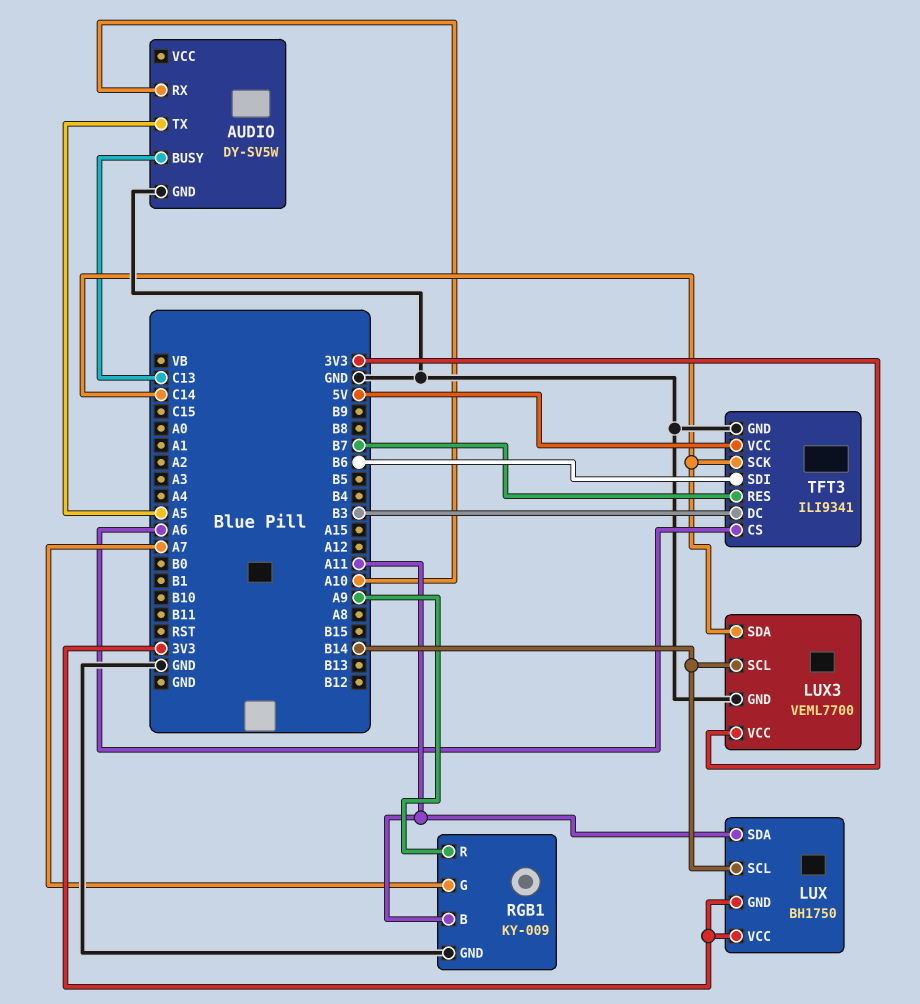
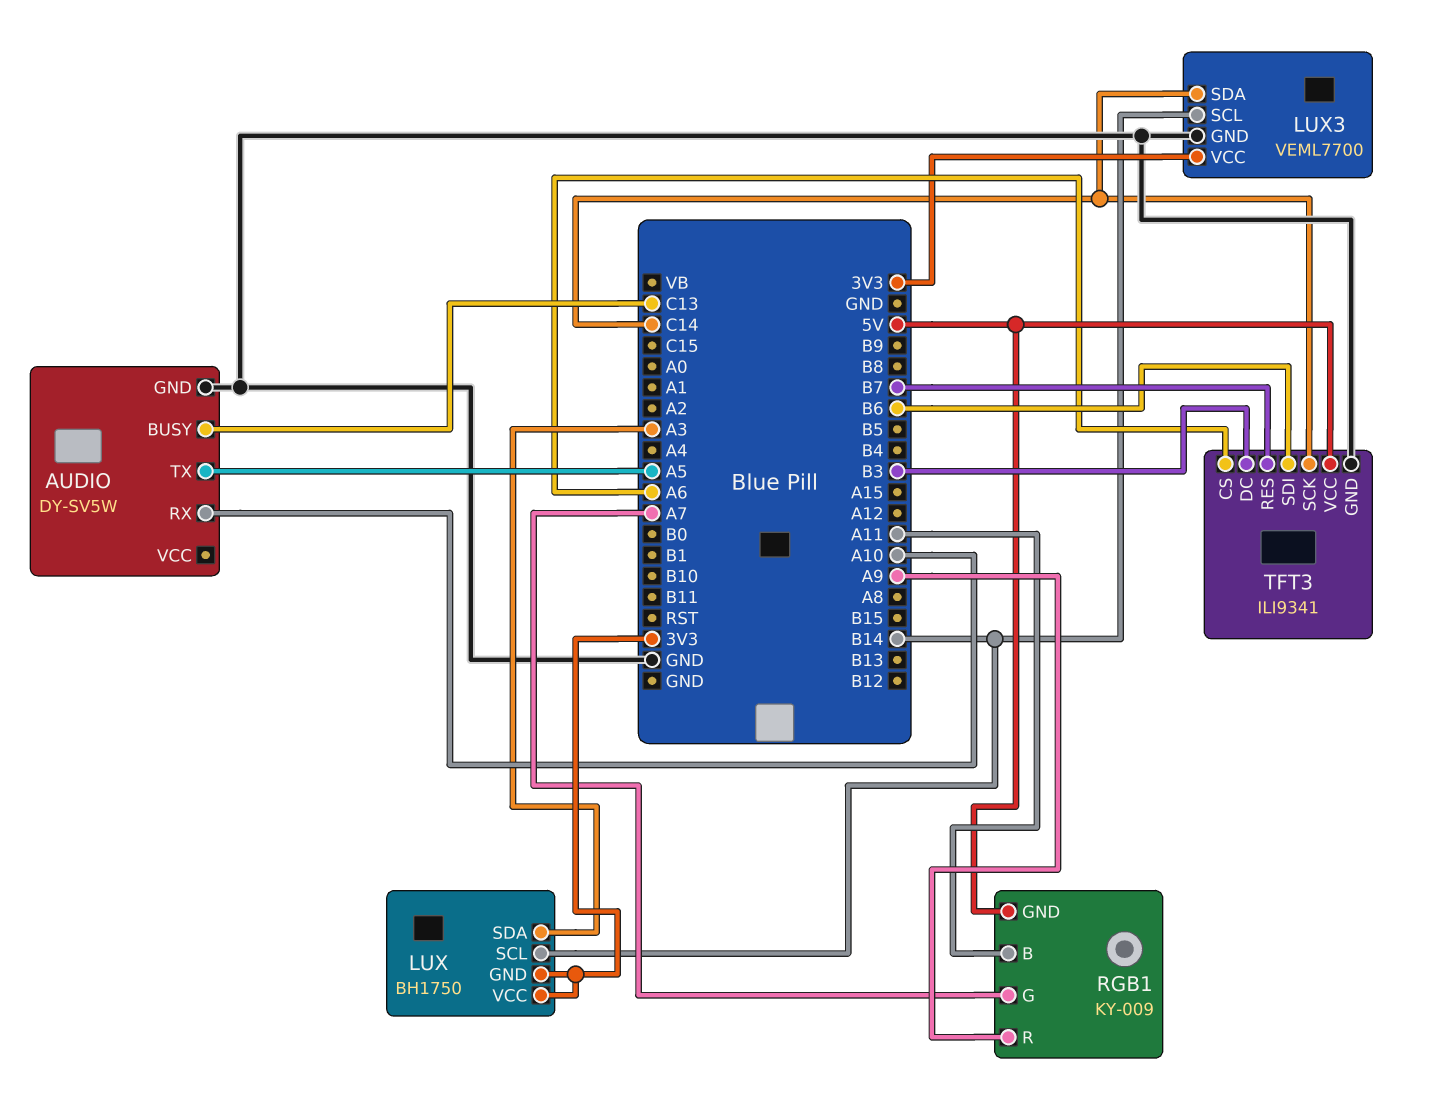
LUX pin SDA: A11 -> A3
RGB1 pin GND: GND -> 5V

